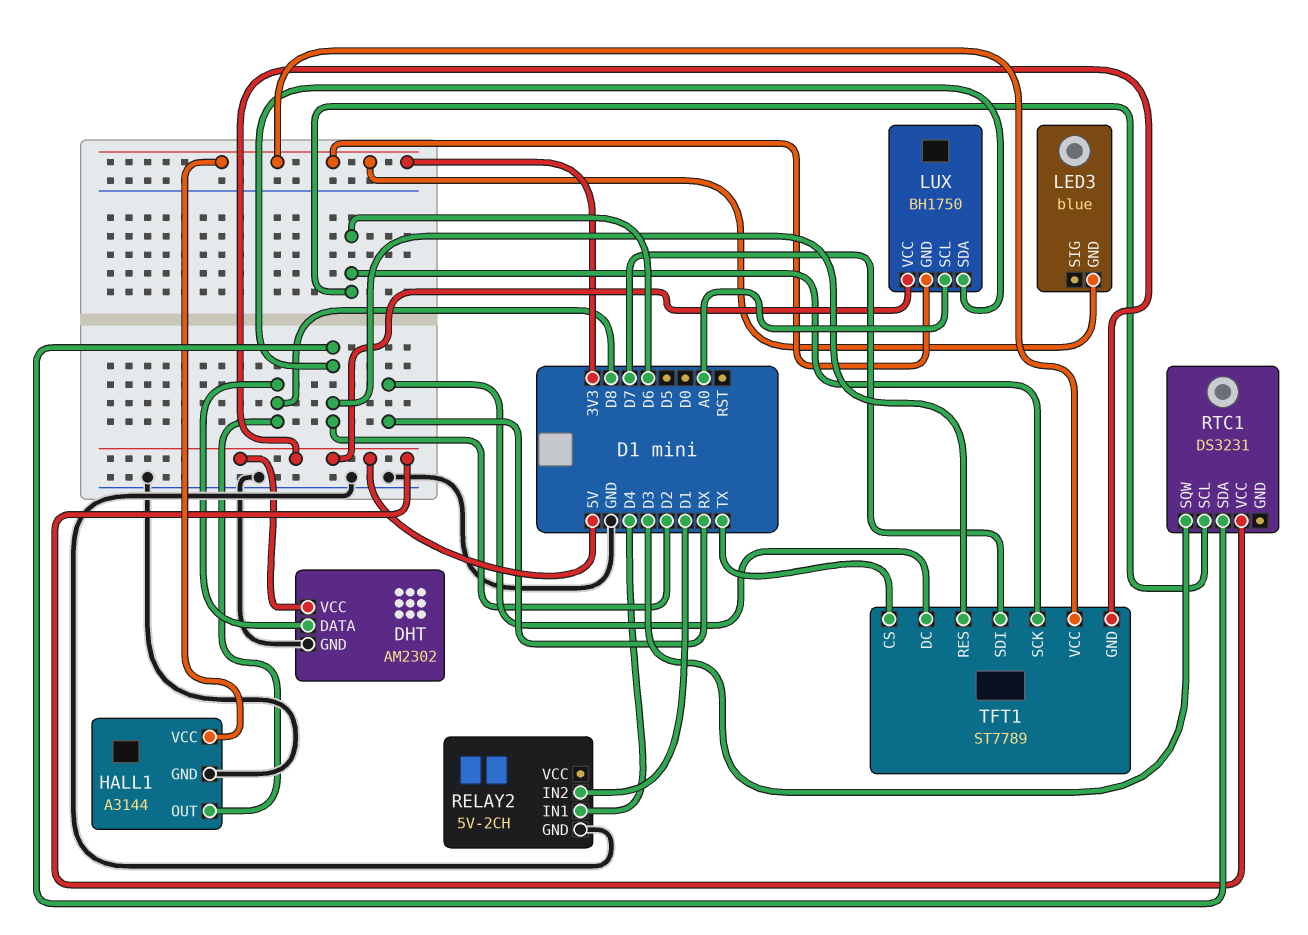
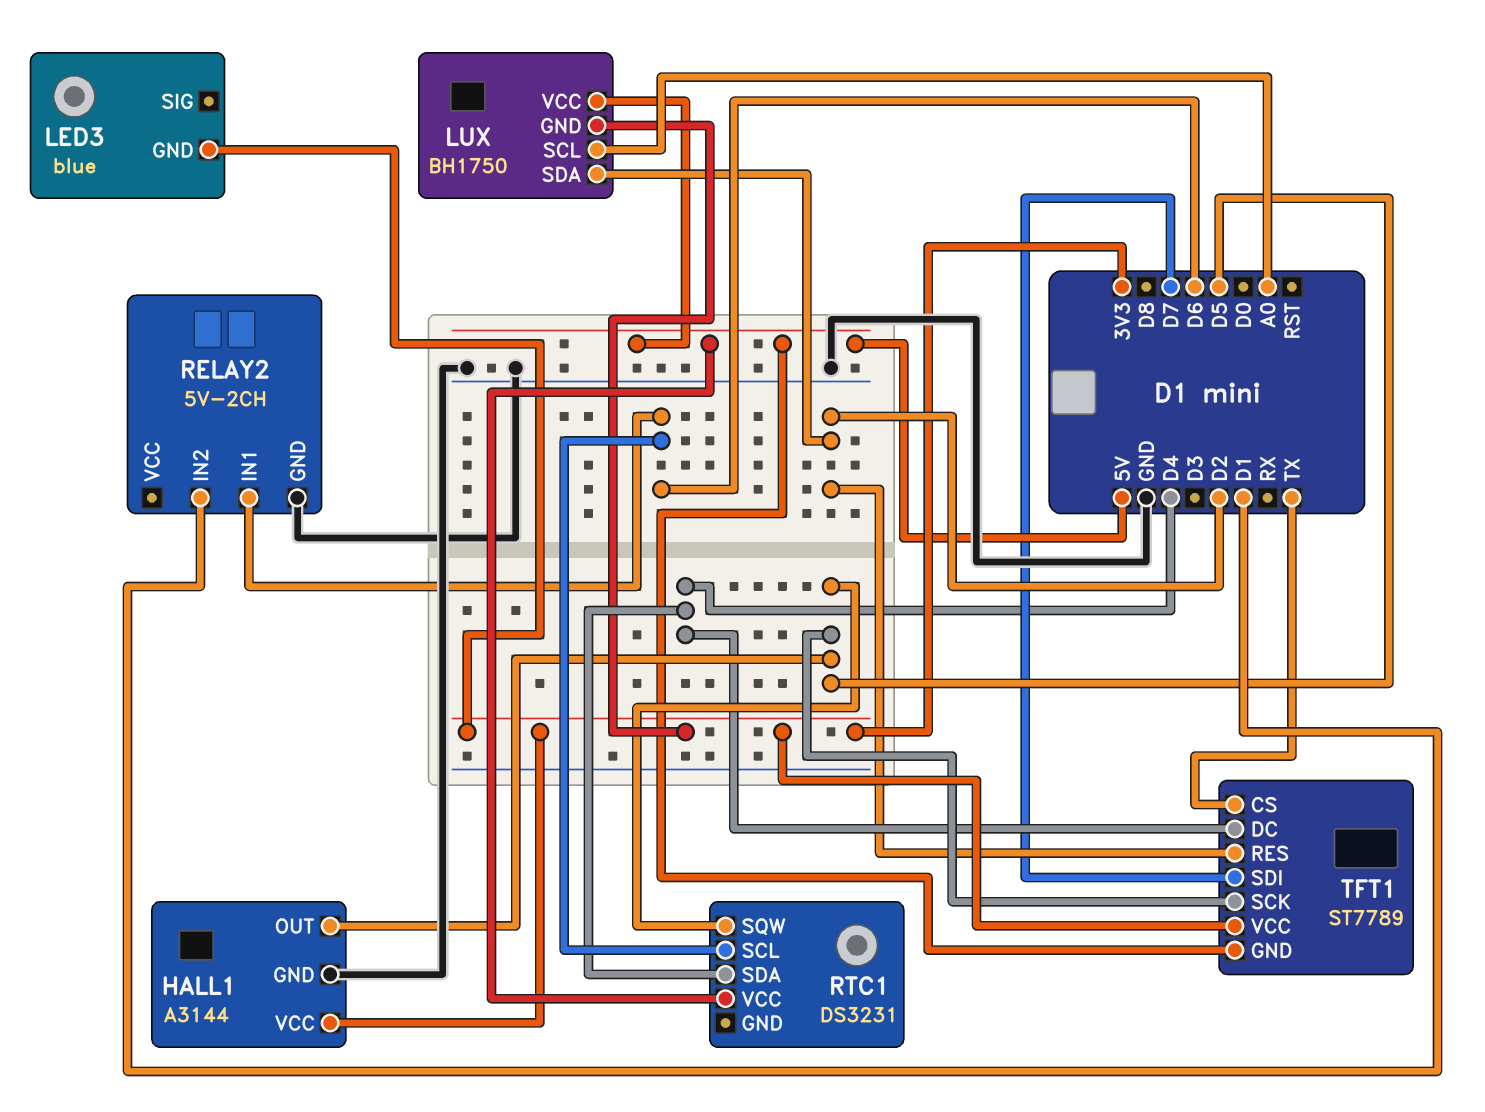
DHT: AM2302 -> none
DHT pin DATA: D8 -> none
DHT pin GND: GND -> none
DHT pin VCC: 5V -> none
HALL1 pin OUT: D8 -> D5
RELAY2 pin IN1: D4 -> D6
RTC1 pin SDA: D2 -> D4
RTC1 pin SQW: D3 -> D5
TFT1 pin DC: RX -> D4
TFT1 pin SCK: D6 -> D5

